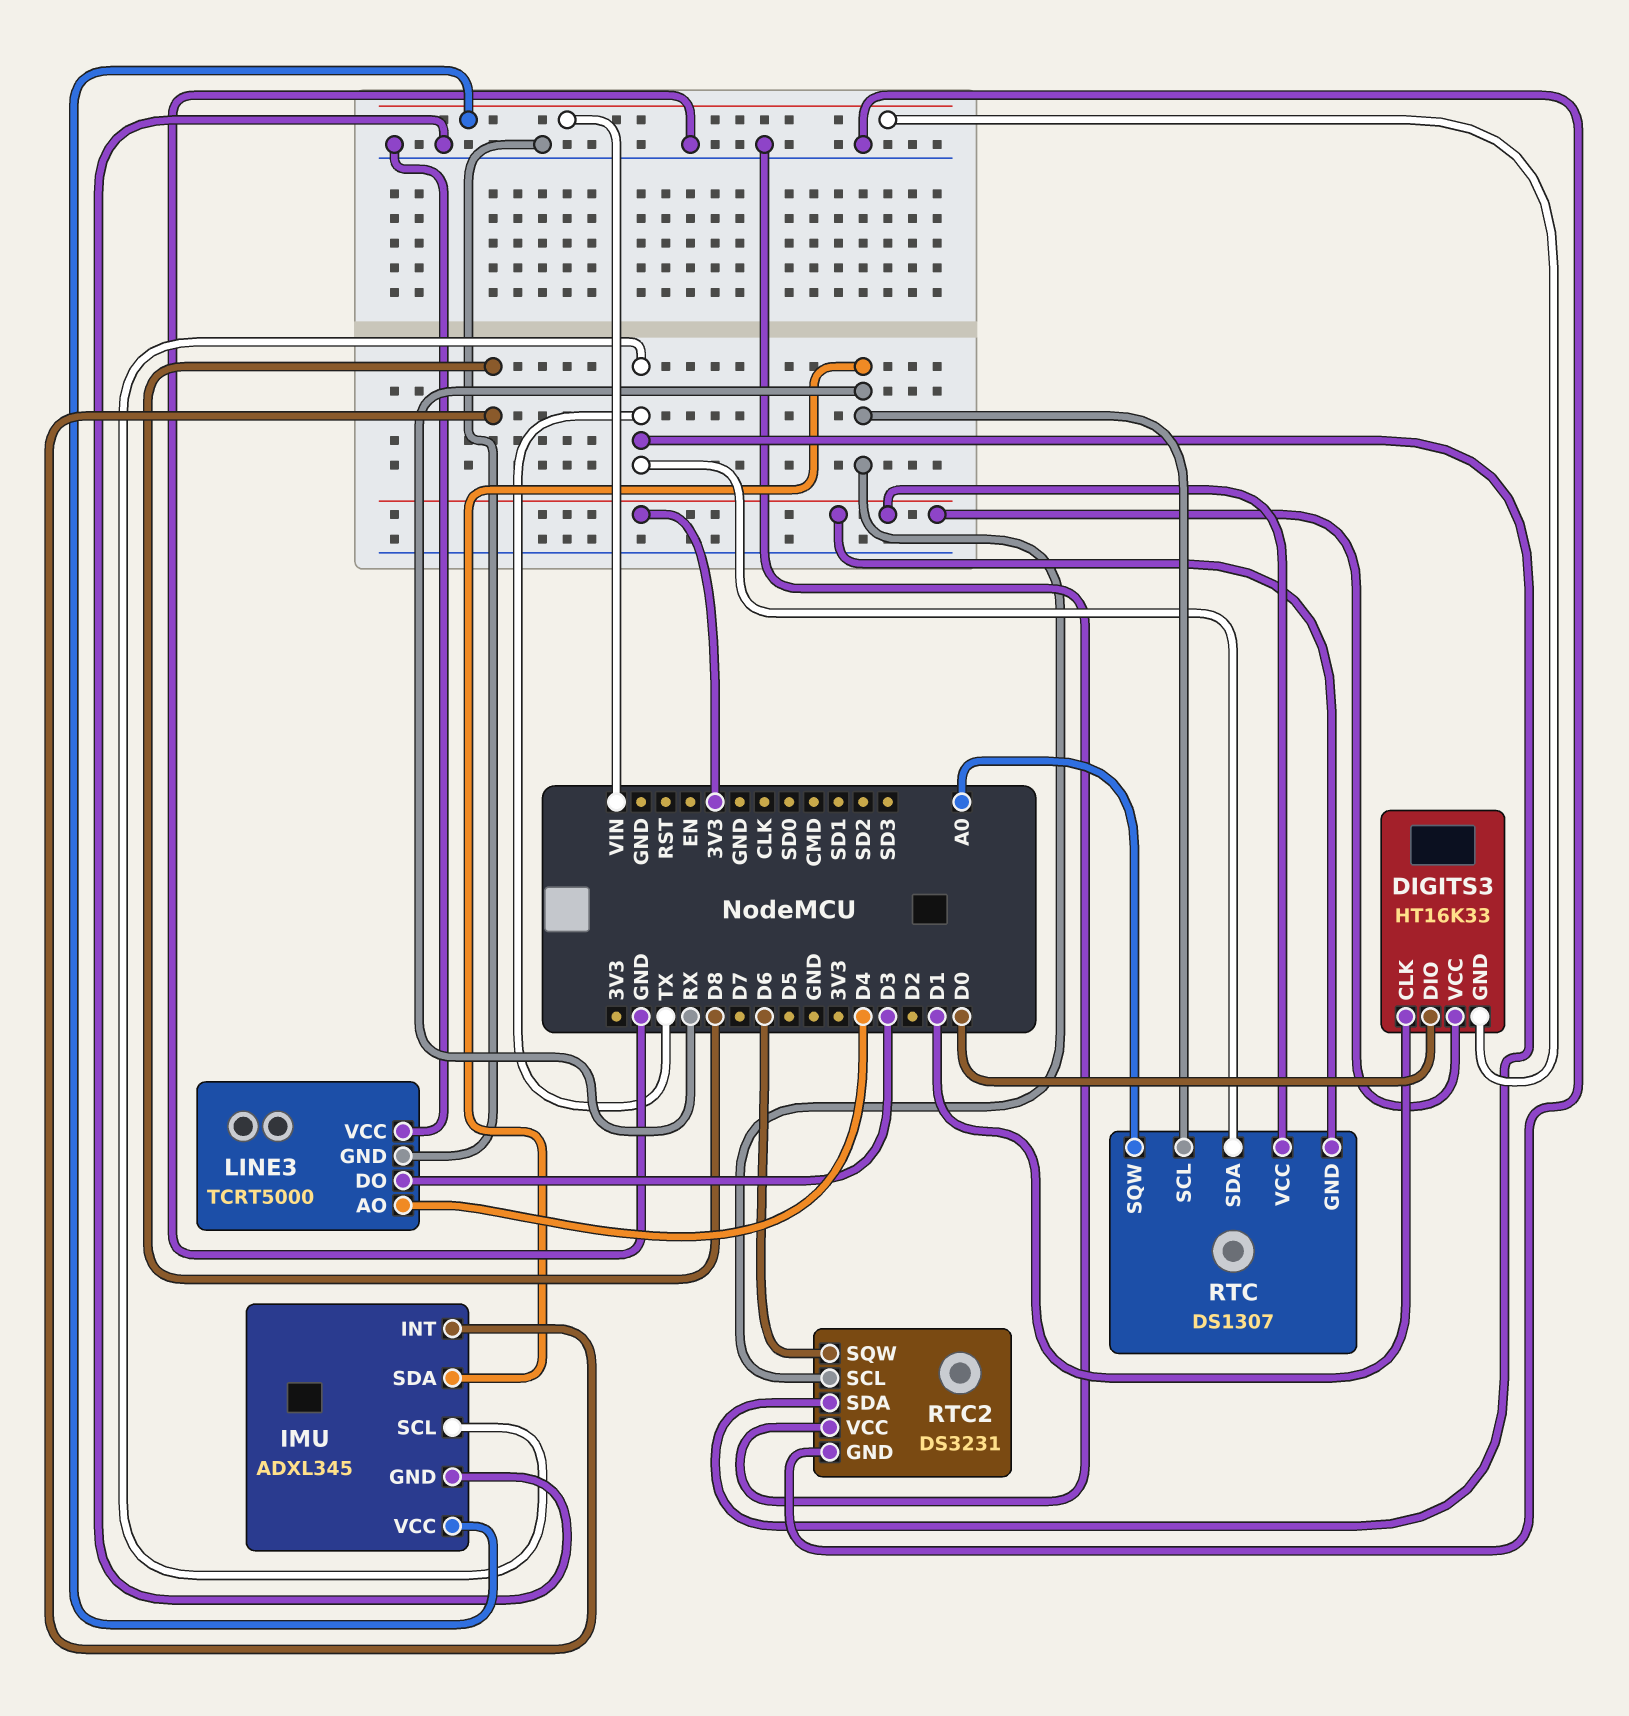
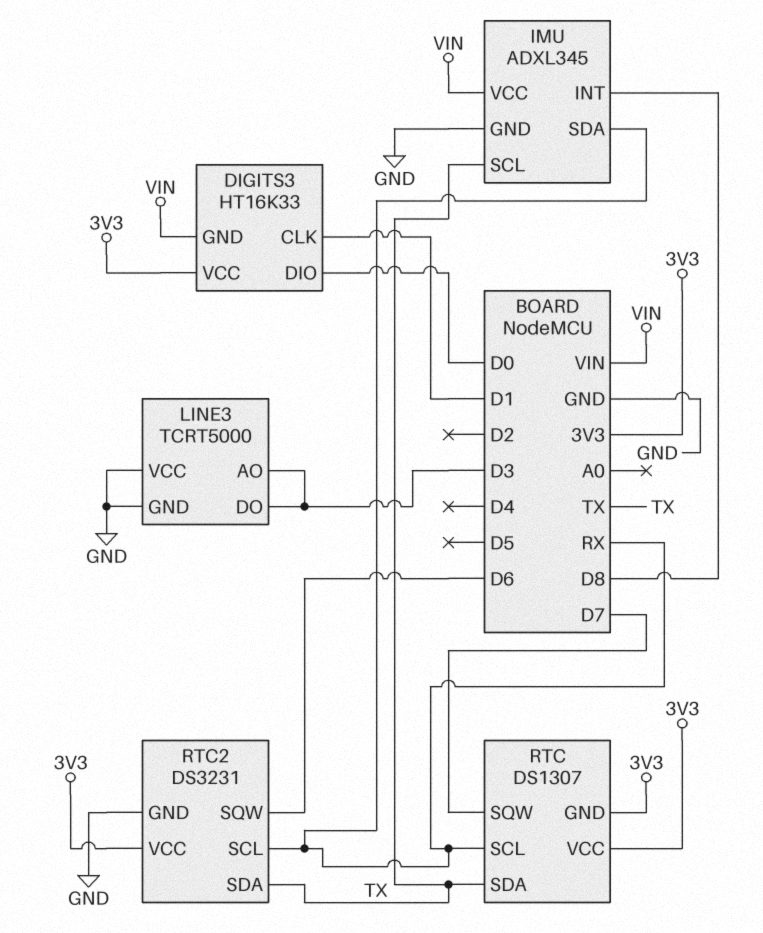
LINE3 pin AO: D4 -> D3
RTC pin SQW: A0 -> D7
RTC2 pin VCC: GND -> 3V3

